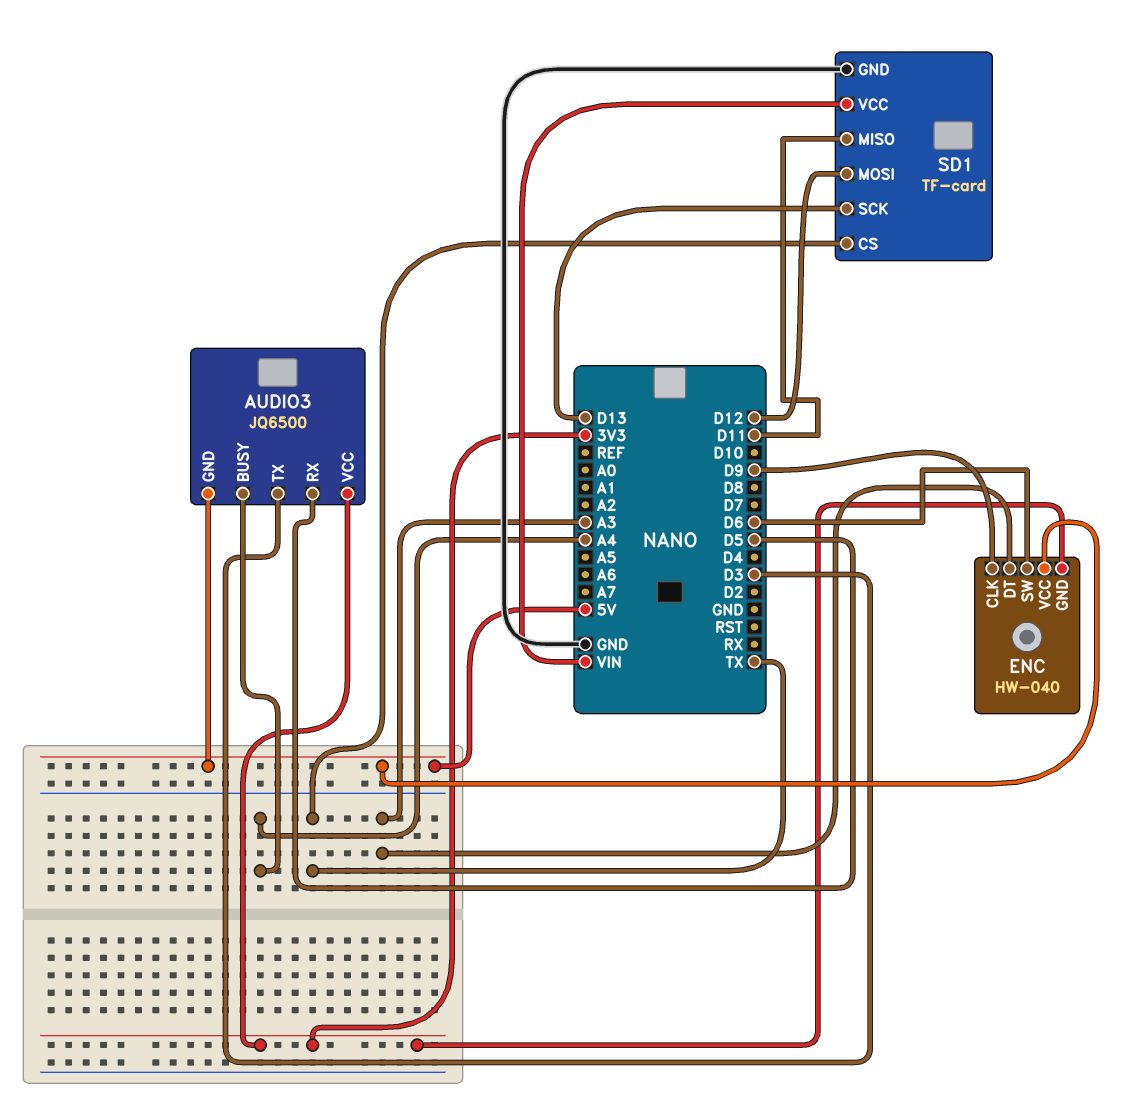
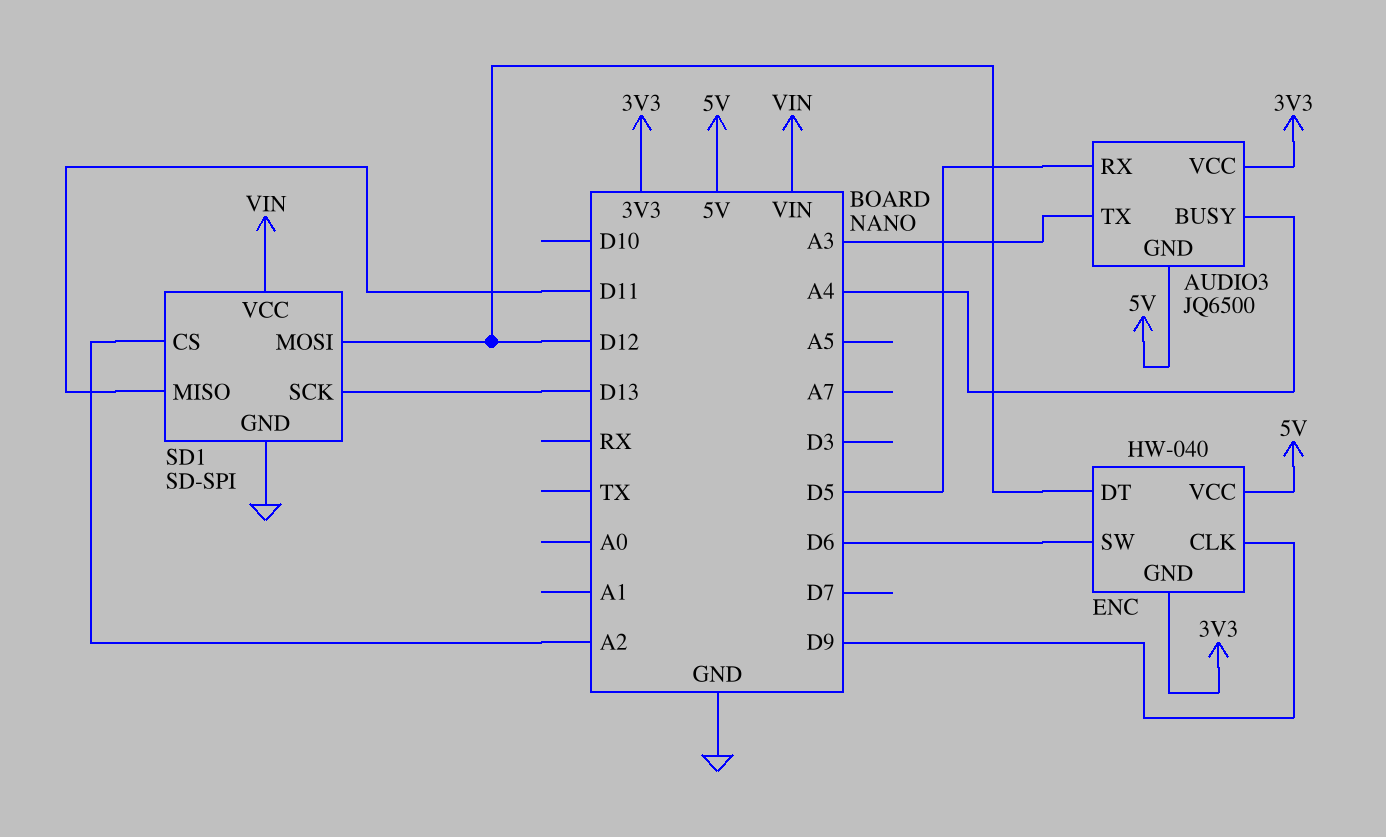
AUDIO3 pin TX: D3 -> A3
ENC pin DT: A3 -> D12
SD1: TF-card -> SD-SPI
SD1 pin CS: TX -> A2

